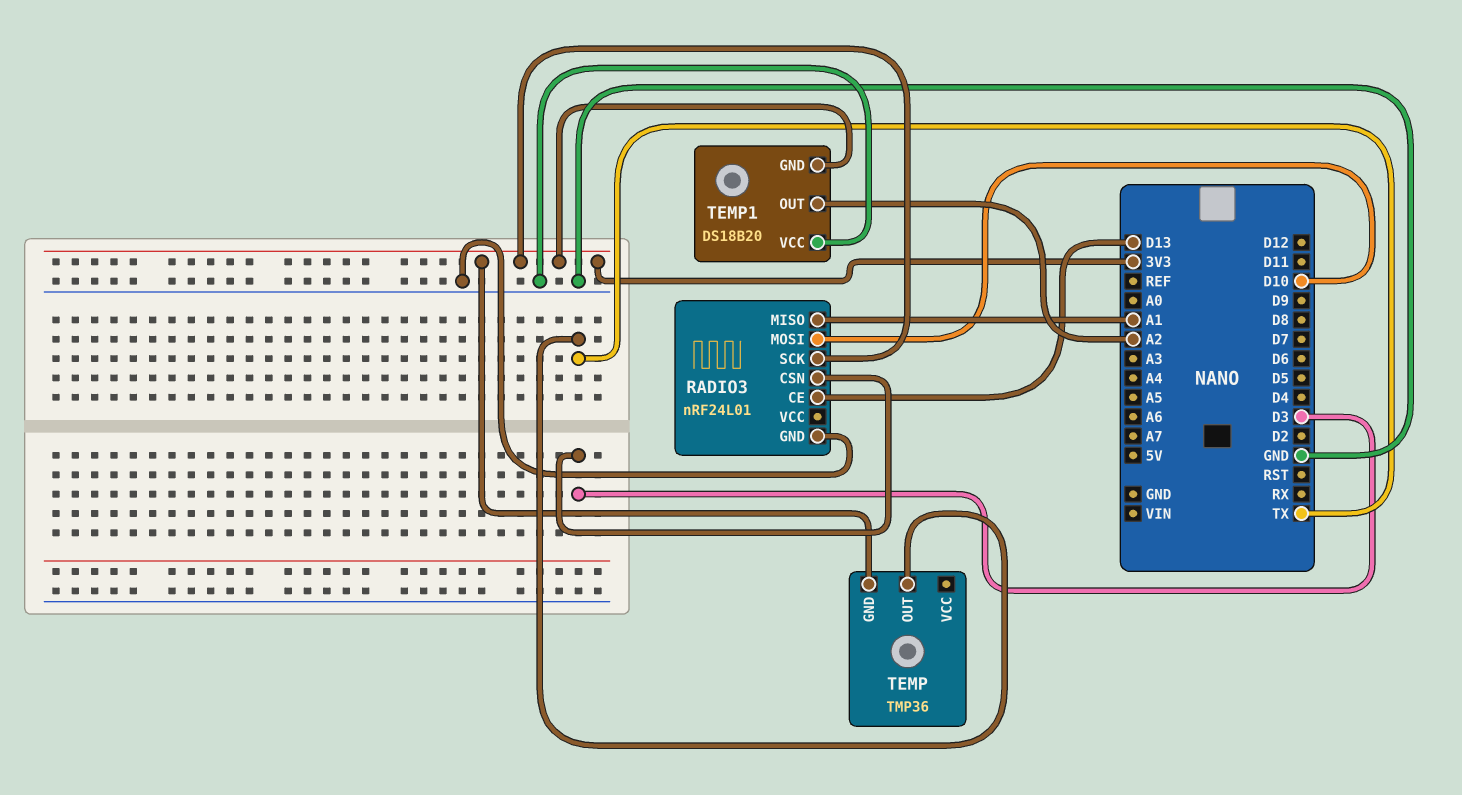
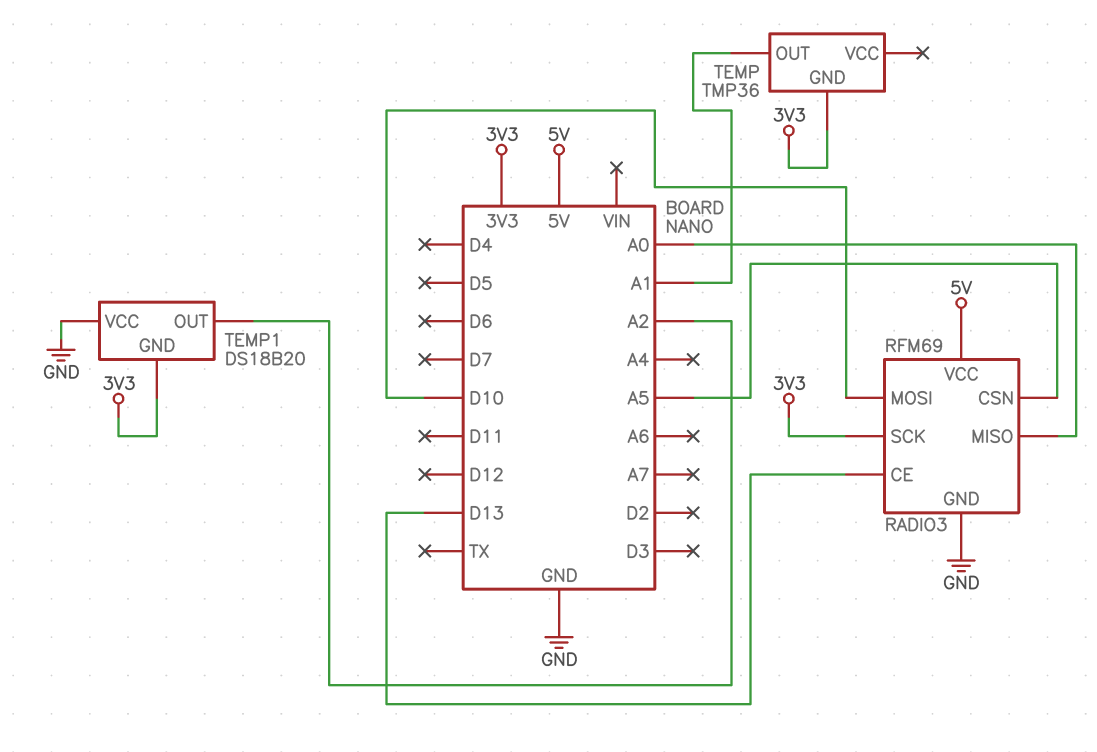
RADIO3: nRF24L01 -> RFM69
RADIO3 pin CSN: D3 -> A5
RADIO3 pin MISO: A1 -> A0
RADIO3 pin VCC: none -> 5V
TEMP pin OUT: TX -> A1

